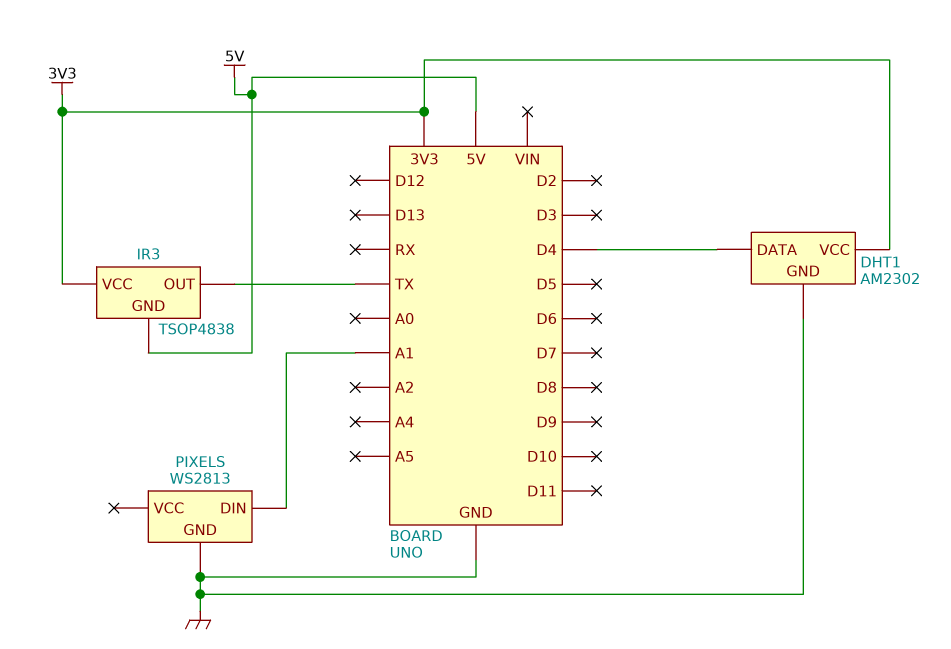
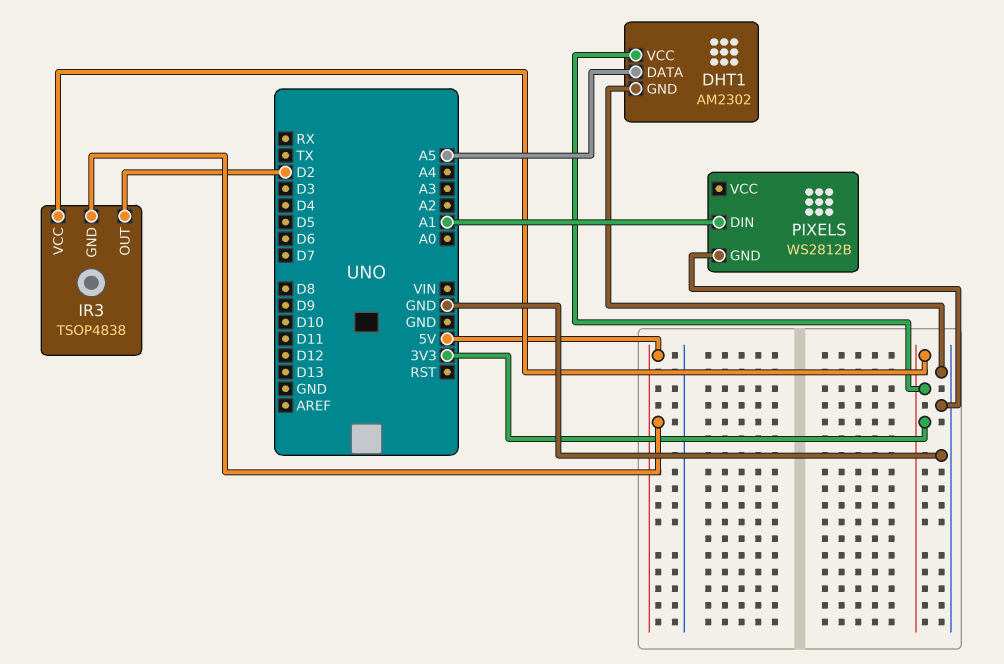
DHT1 pin DATA: D4 -> A5
IR3 pin OUT: TX -> D2
PIXELS: WS2813 -> WS2812B

